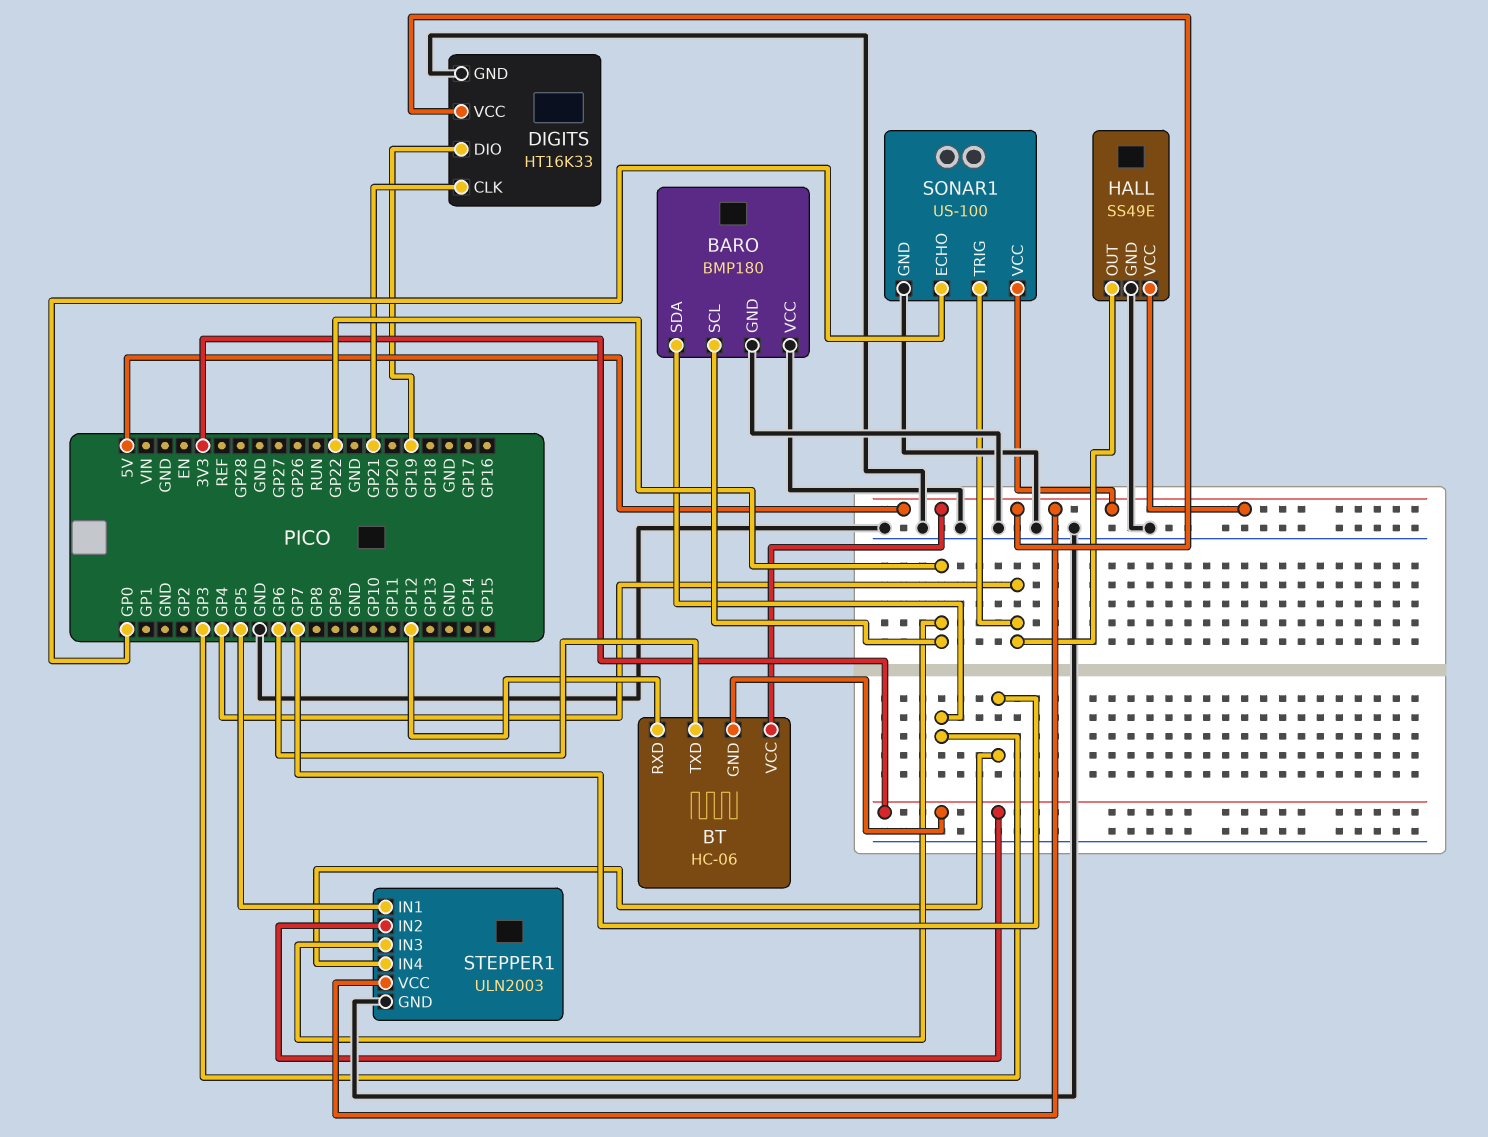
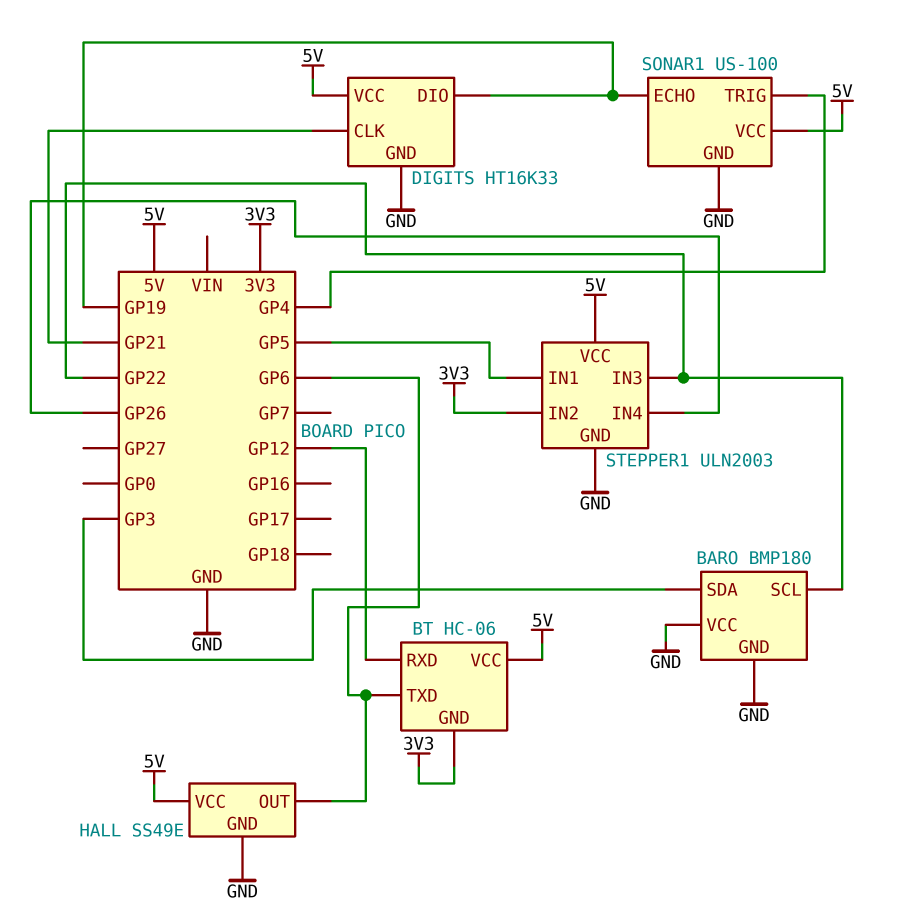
HALL pin OUT: GP4 -> GP6
SONAR1 pin ECHO: GP0 -> GP19
STEPPER1 pin IN4: GP7 -> GP26

